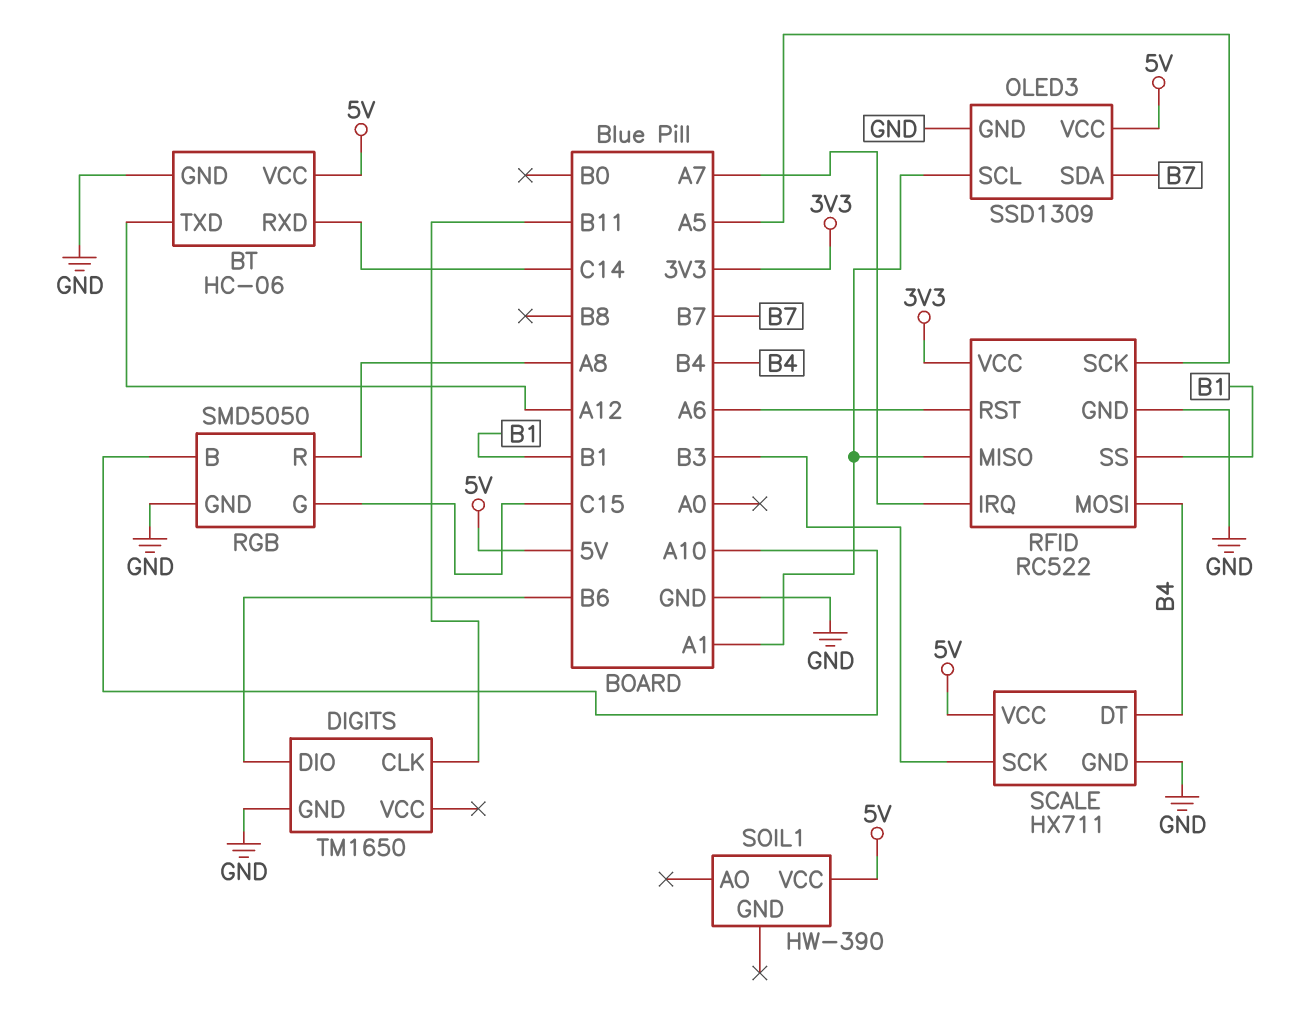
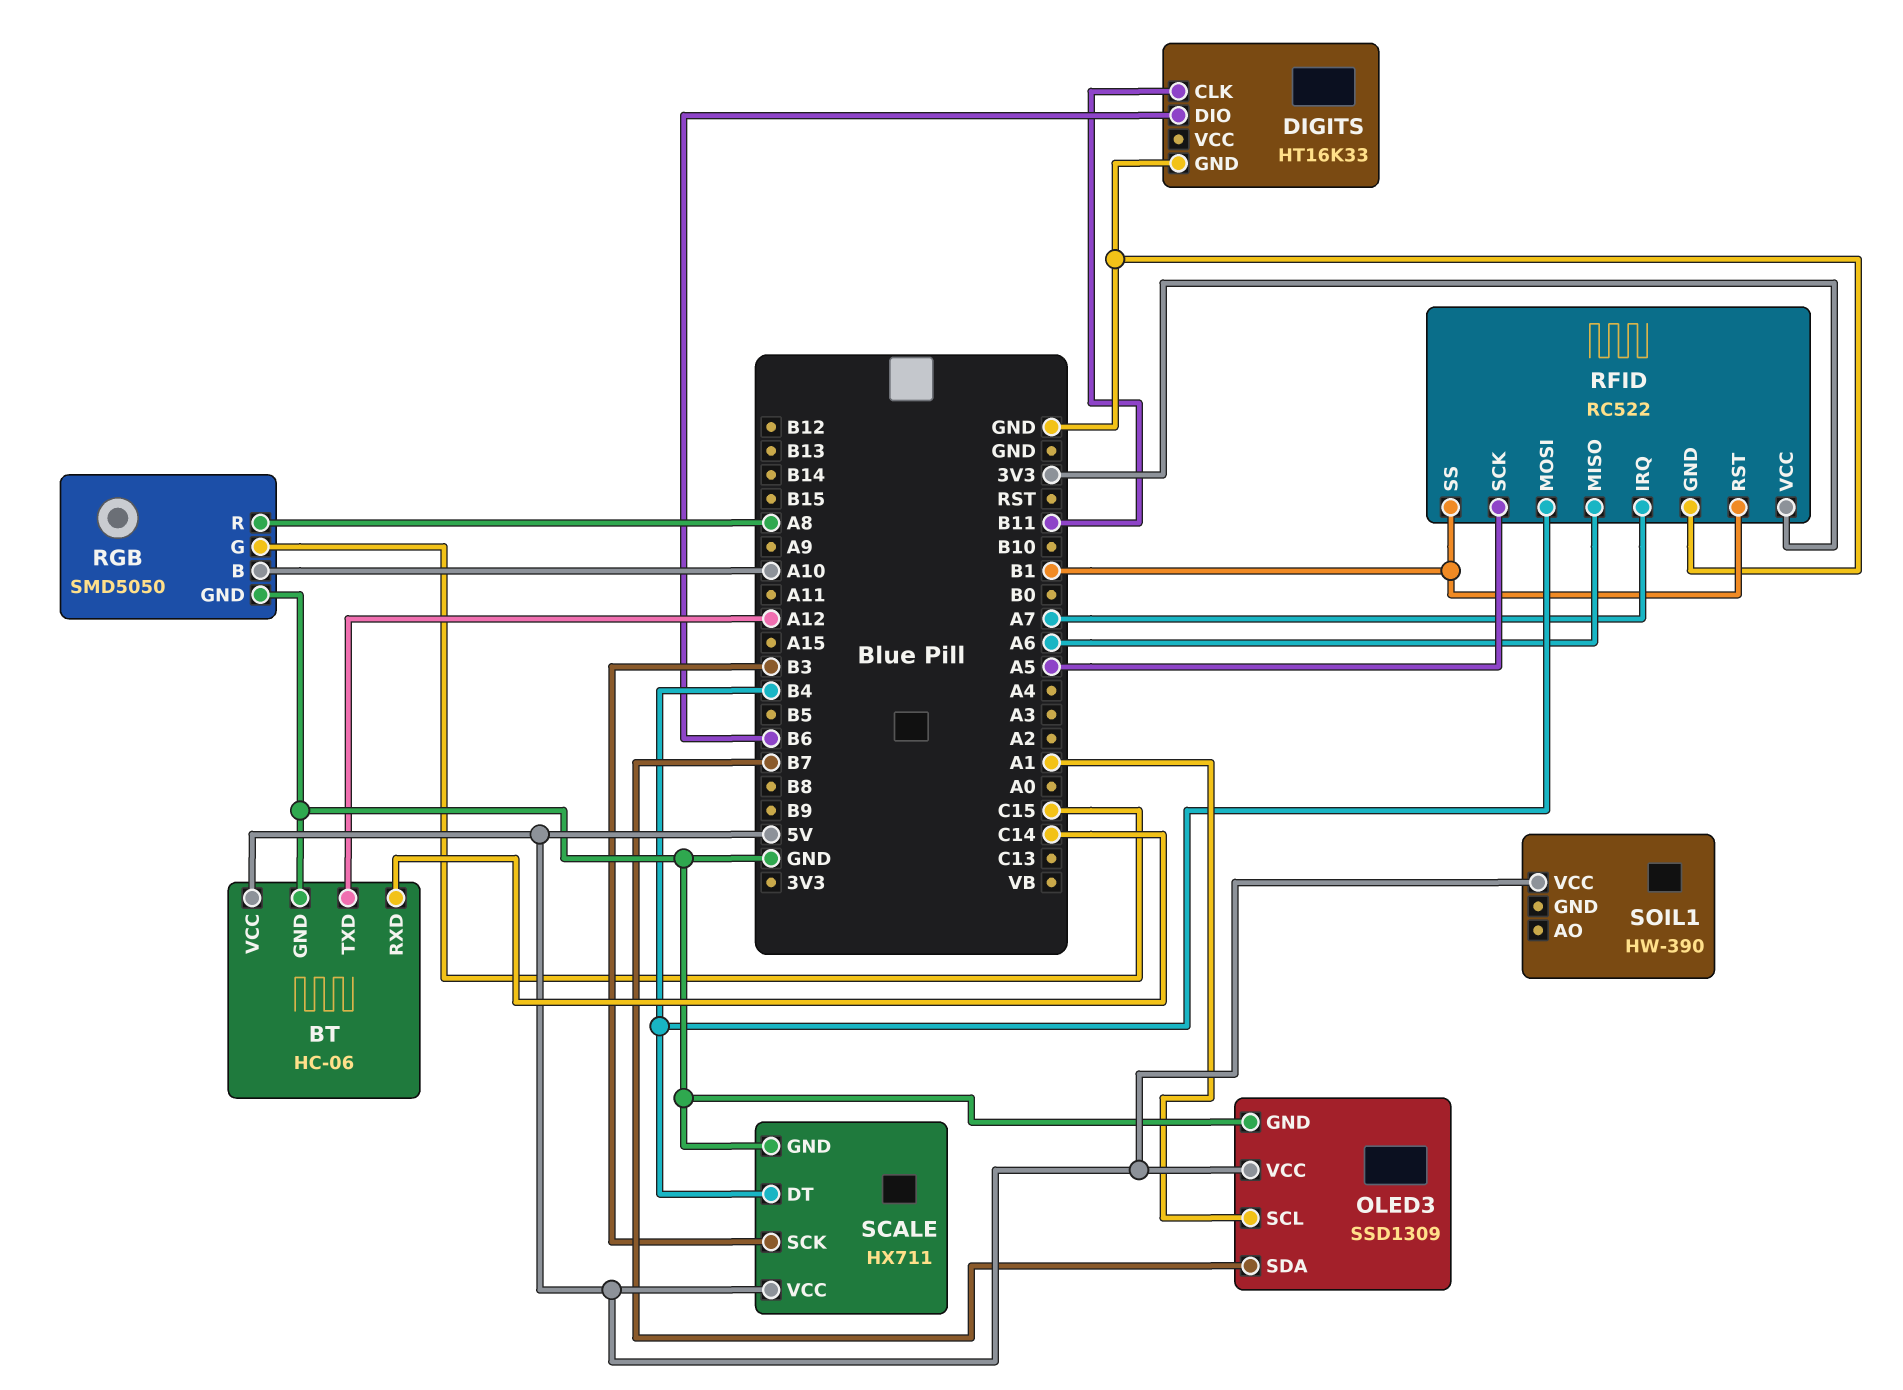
DIGITS: TM1650 -> HT16K33
RFID pin MISO: A1 -> A6
RFID pin RST: A6 -> B1

